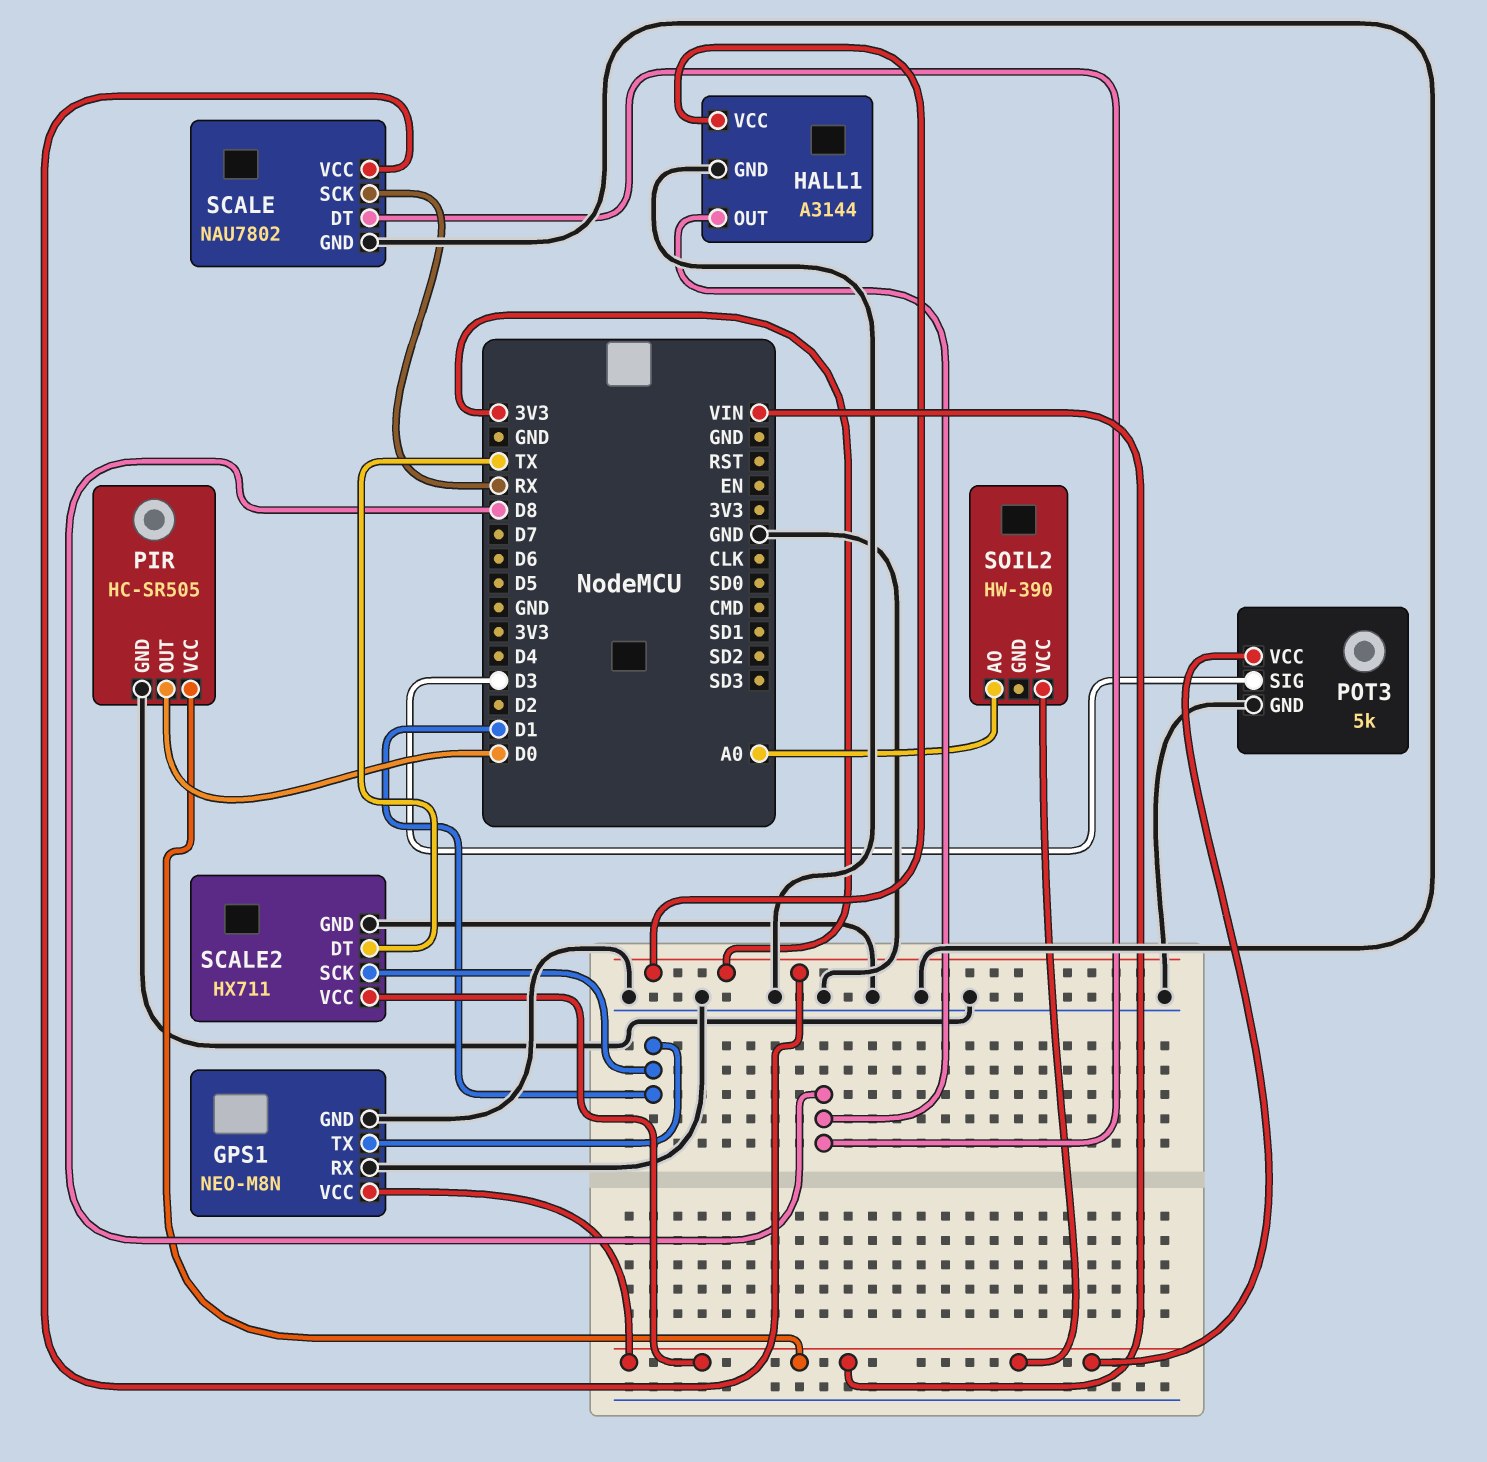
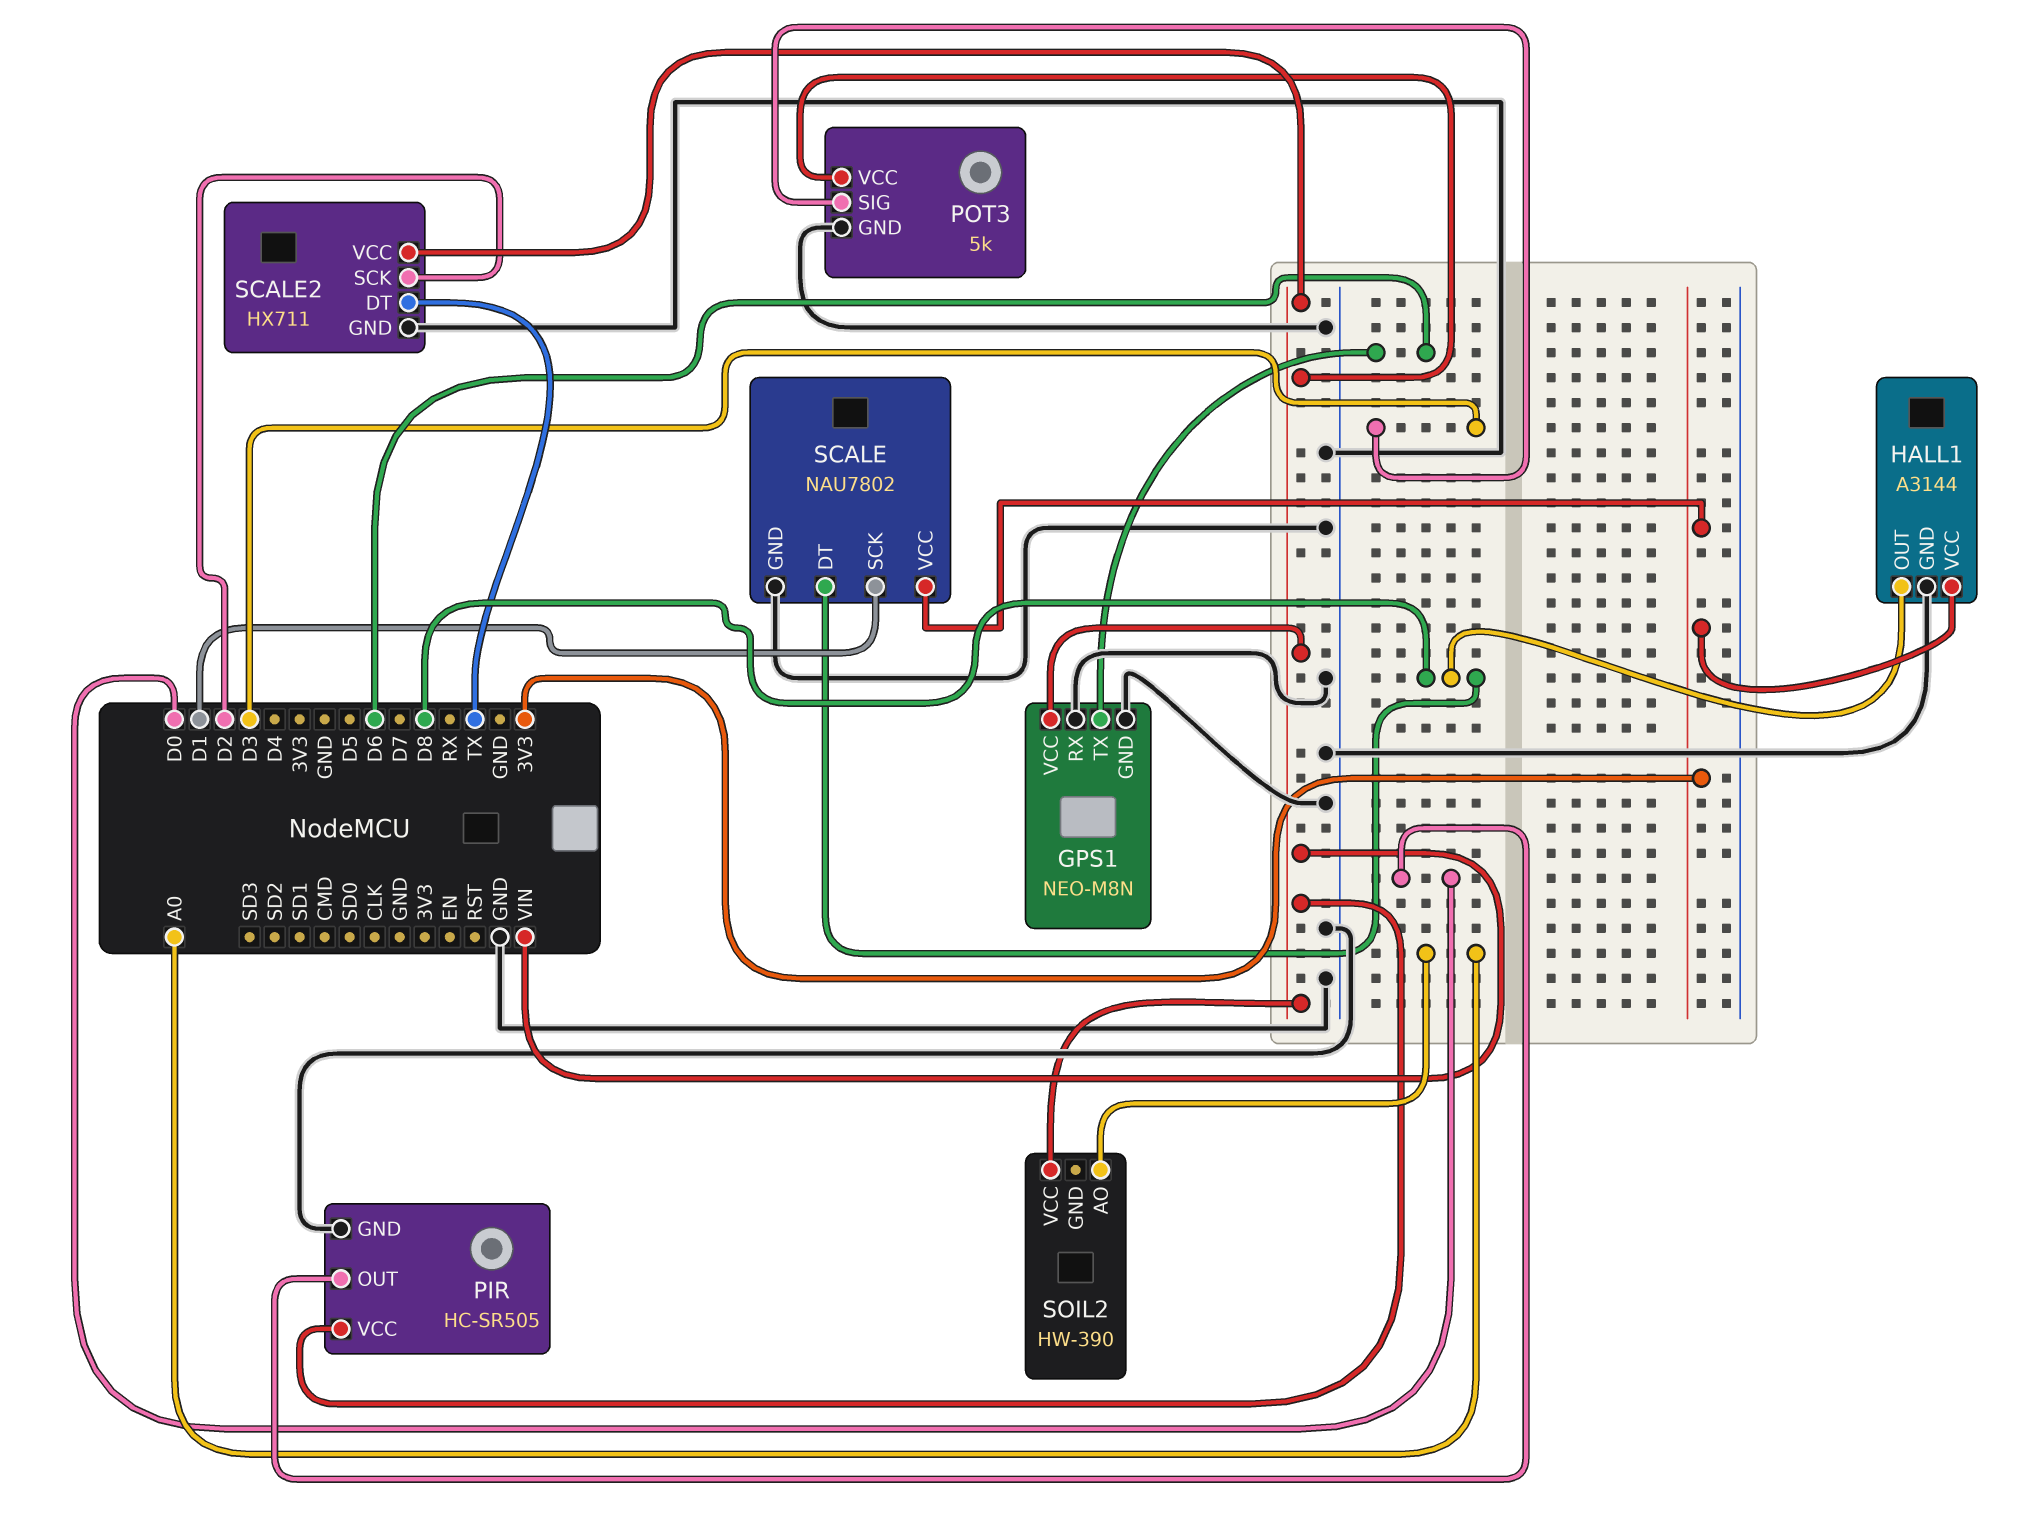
GPS1 pin TX: D1 -> D6
SCALE pin SCK: RX -> D1
SCALE2 pin SCK: D1 -> D2

